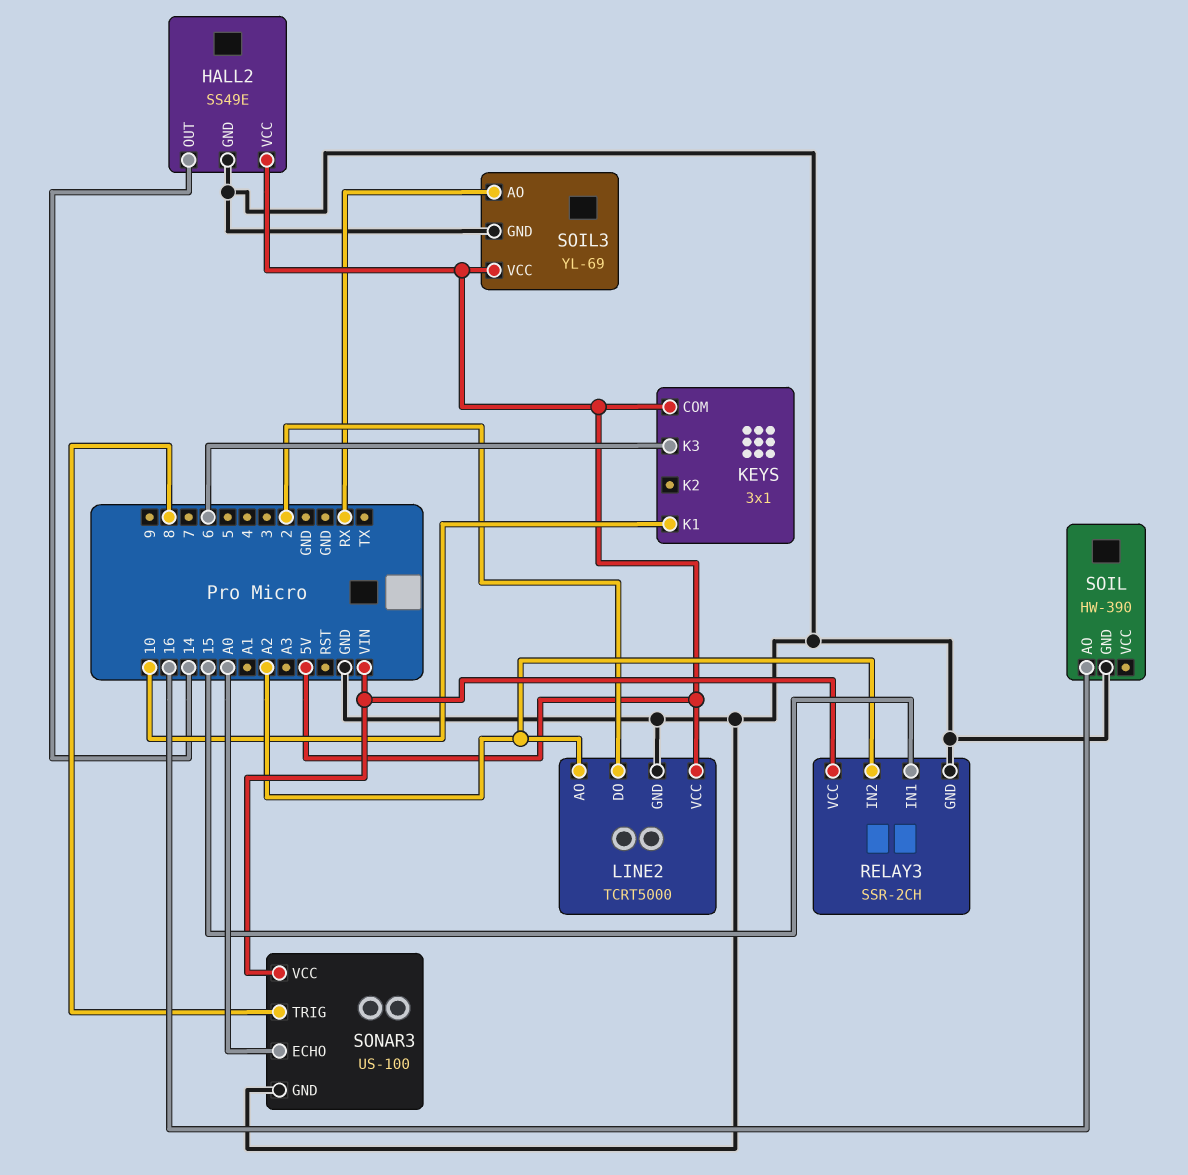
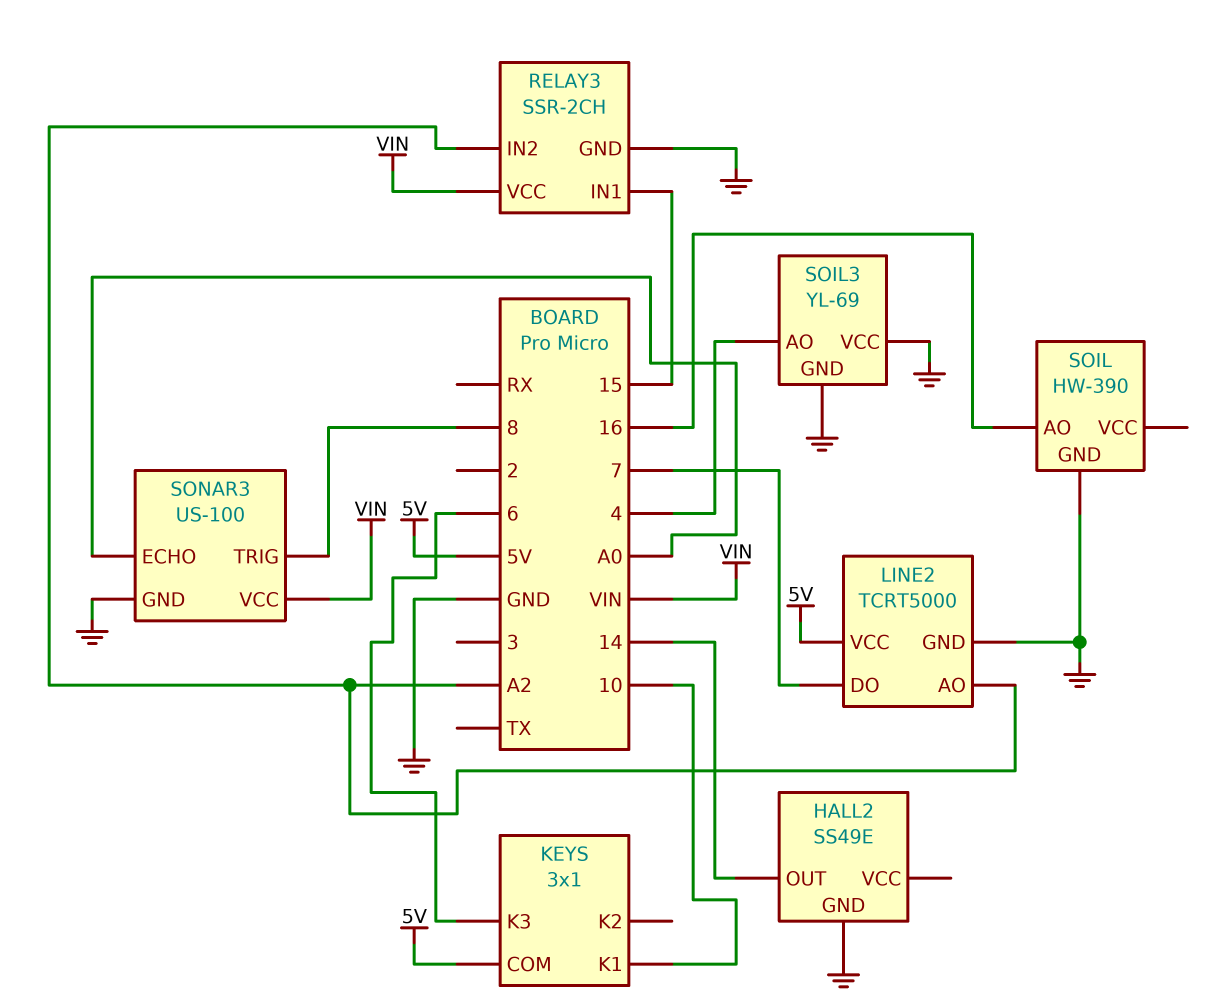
HALL2 pin VCC: 5V -> none
LINE2 pin DO: 2 -> 7
SOIL3 pin AO: RX -> 4
SOIL3 pin VCC: 5V -> GND

